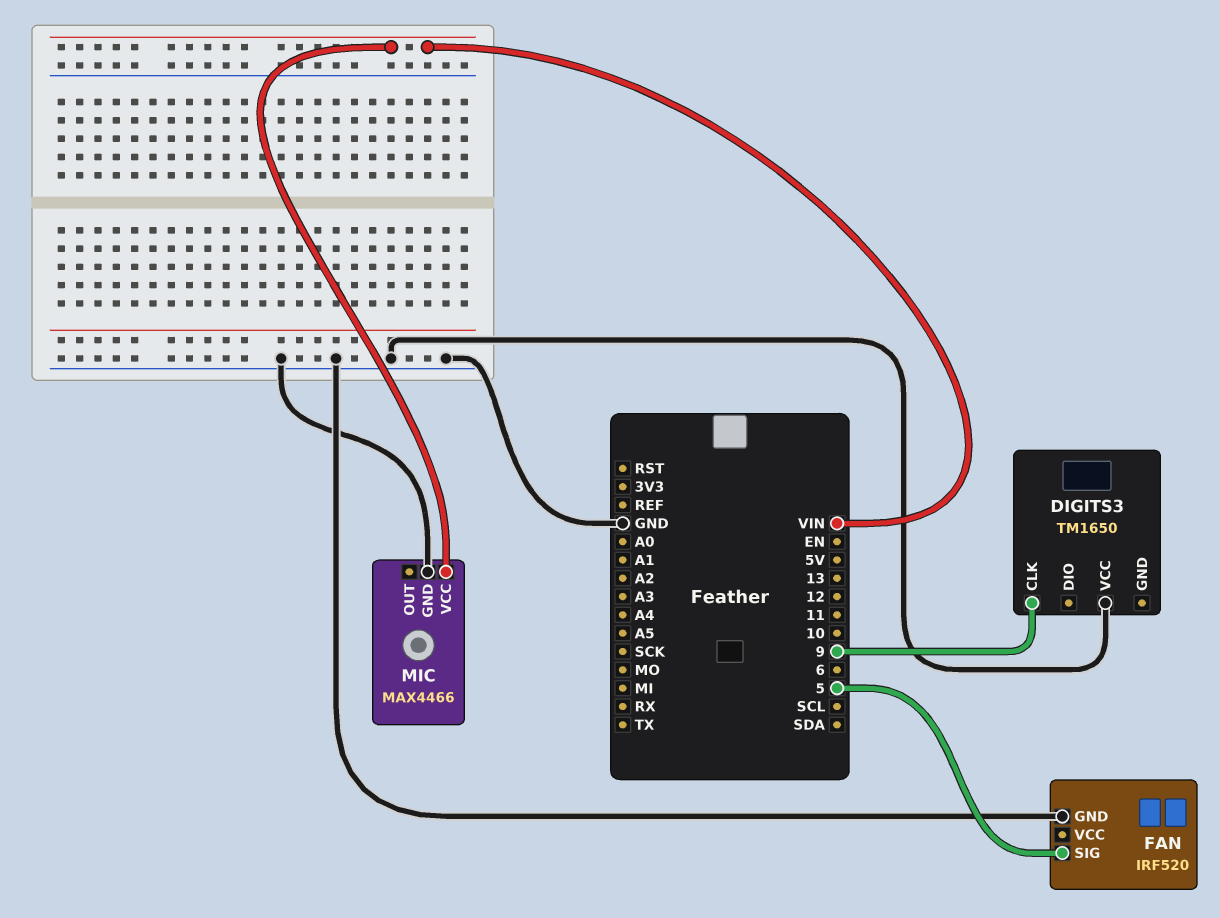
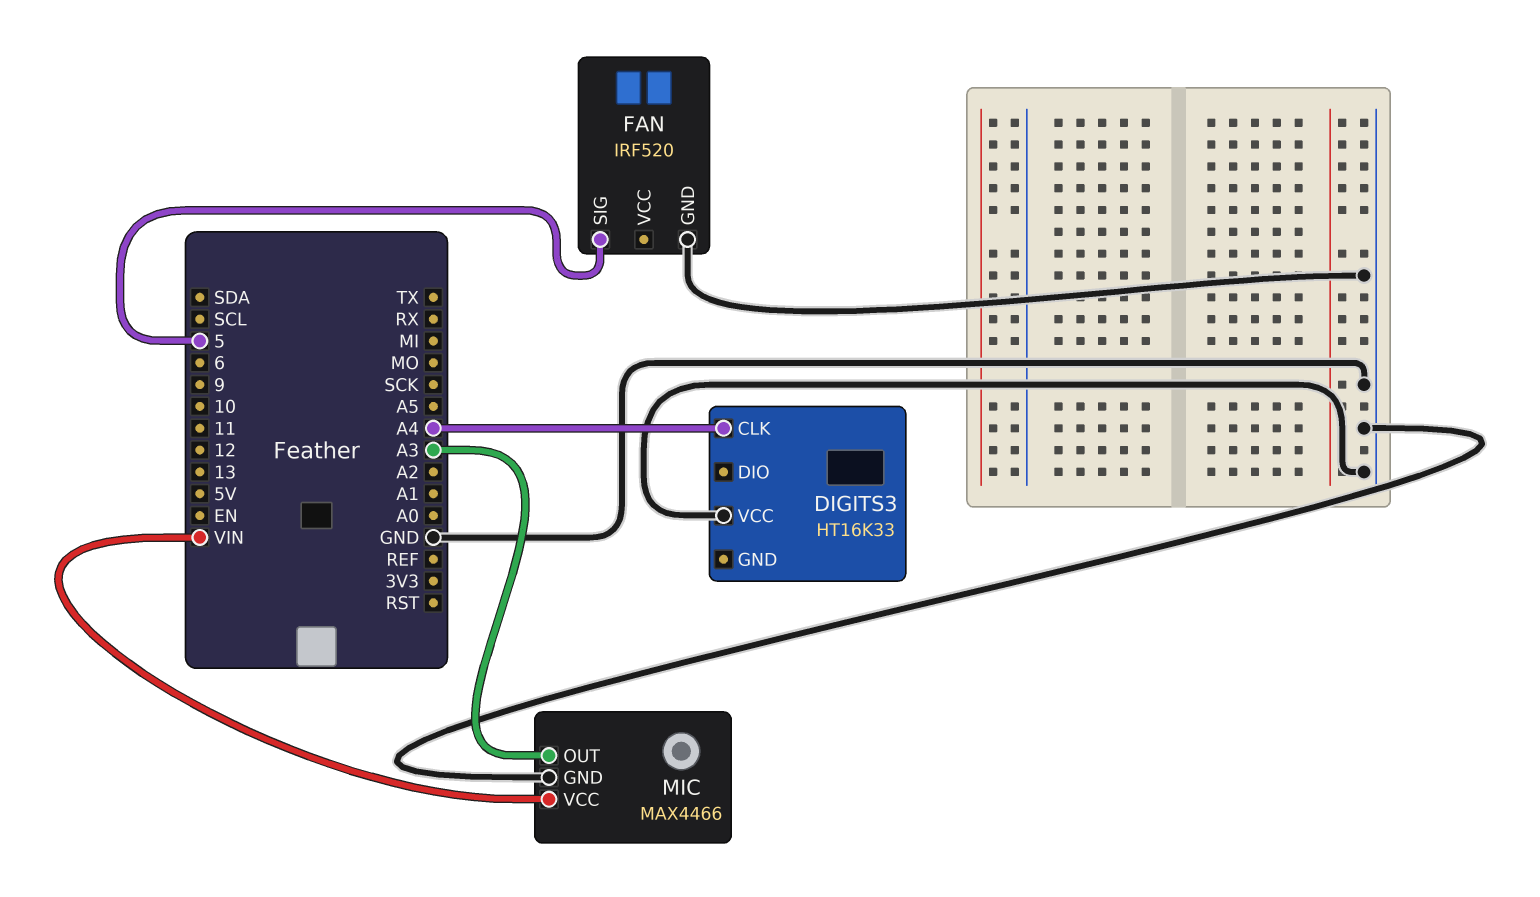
DIGITS3: TM1650 -> HT16K33
DIGITS3 pin CLK: 9 -> A4
MIC pin OUT: none -> A3

